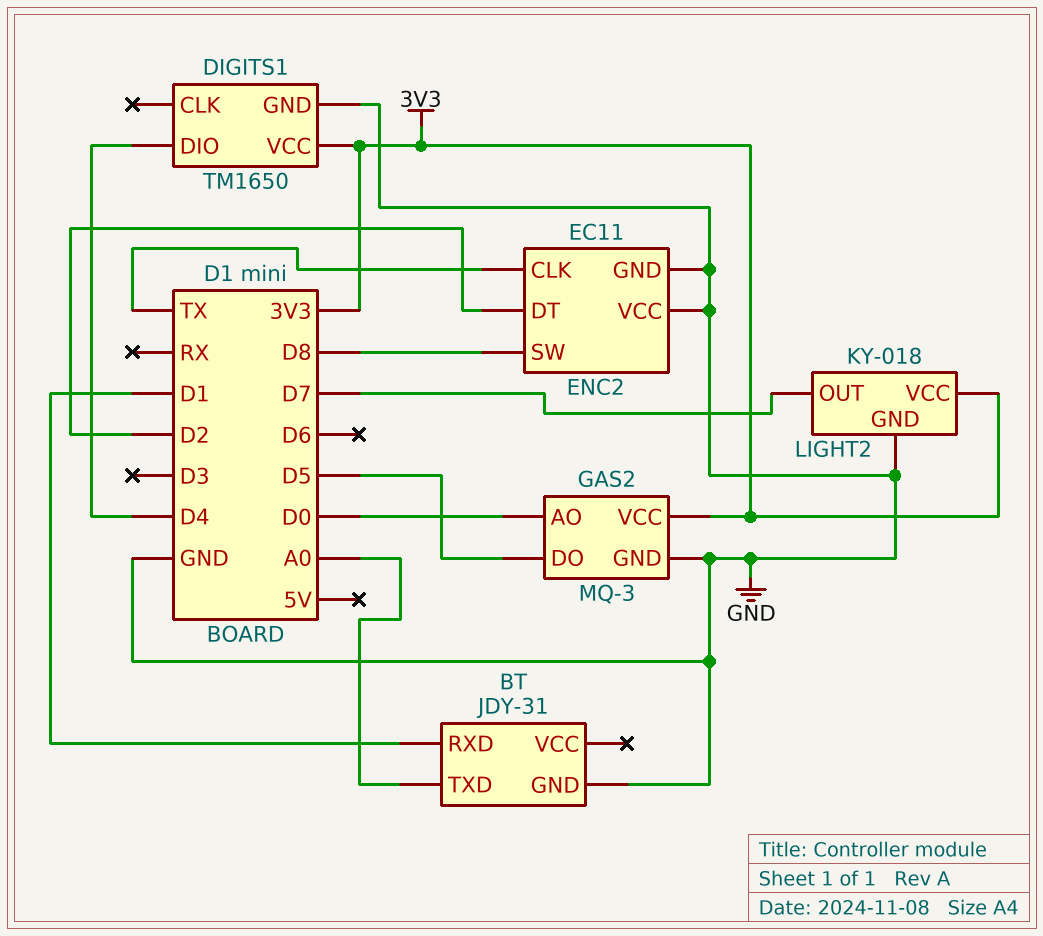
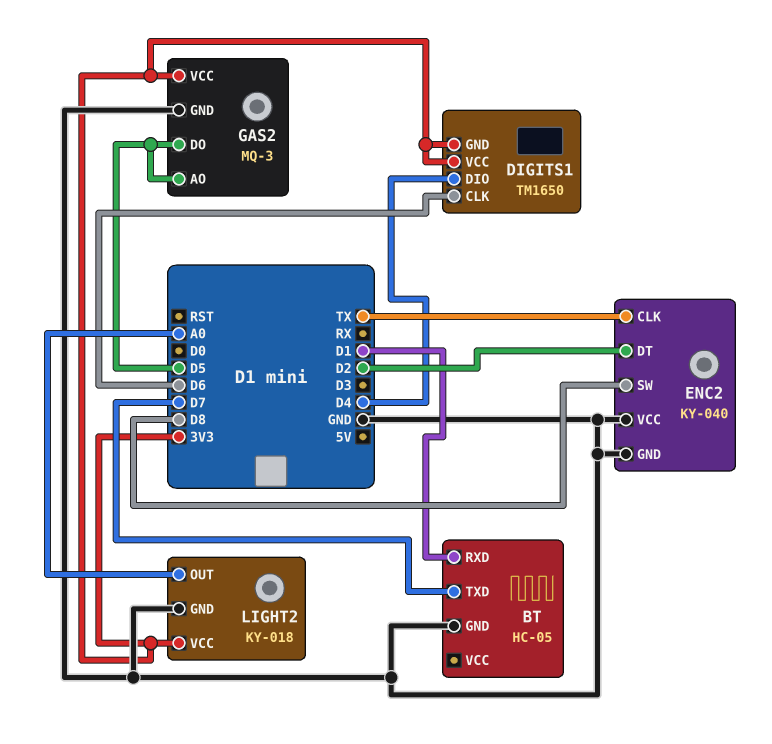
BT: JDY-31 -> HC-05
BT pin TXD: A0 -> D7
DIGITS1 pin CLK: none -> D6
DIGITS1 pin GND: GND -> 3V3
ENC2: EC11 -> KY-040
GAS2 pin AO: D0 -> D5
LIGHT2 pin OUT: D7 -> A0

